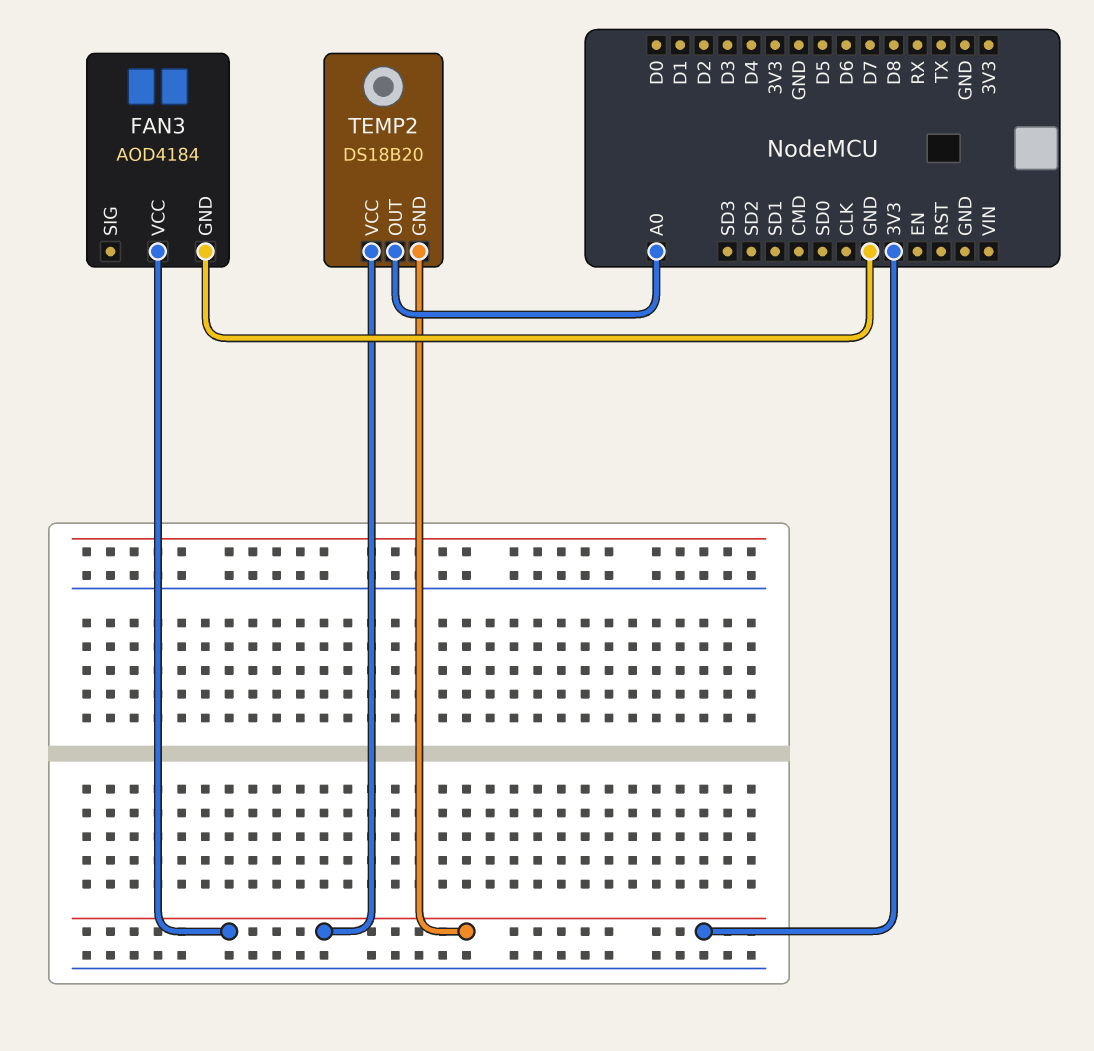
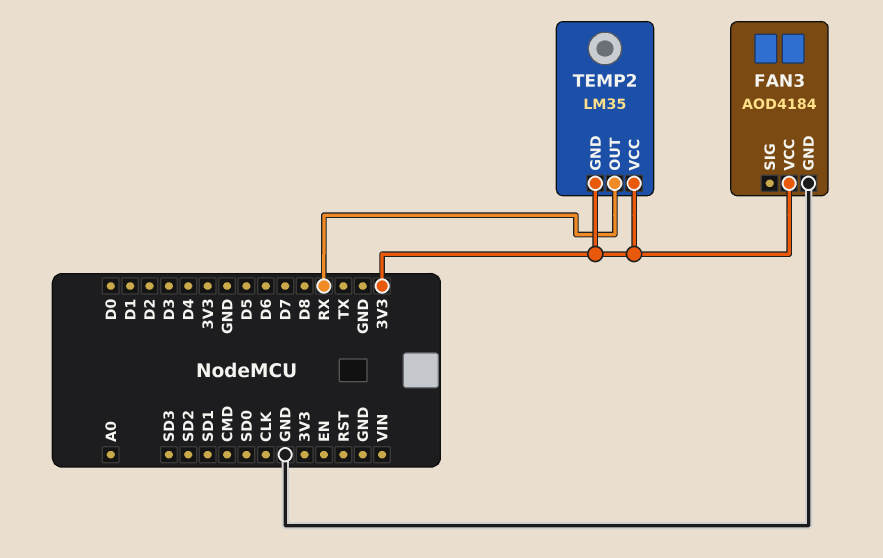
TEMP2: DS18B20 -> LM35
TEMP2 pin OUT: A0 -> RX

